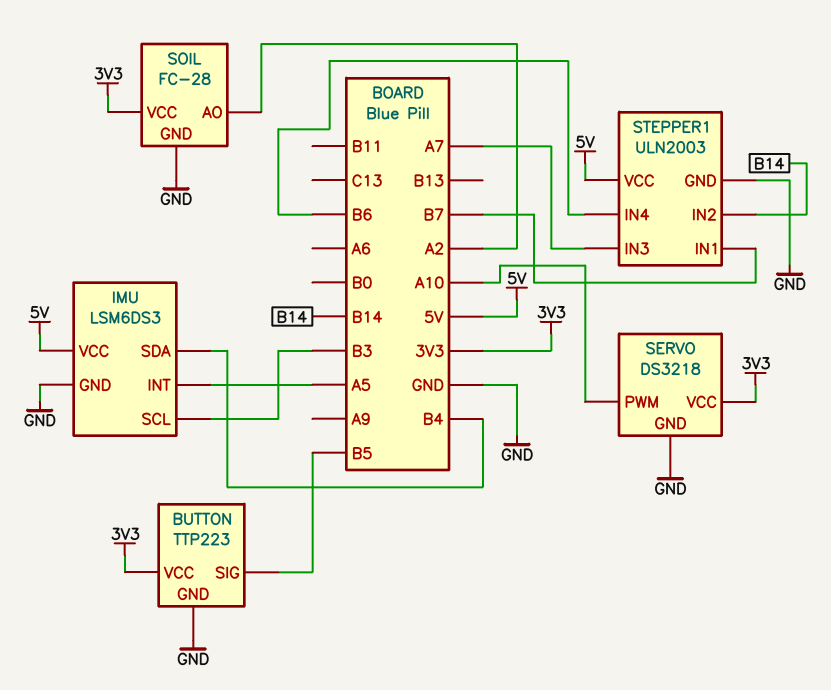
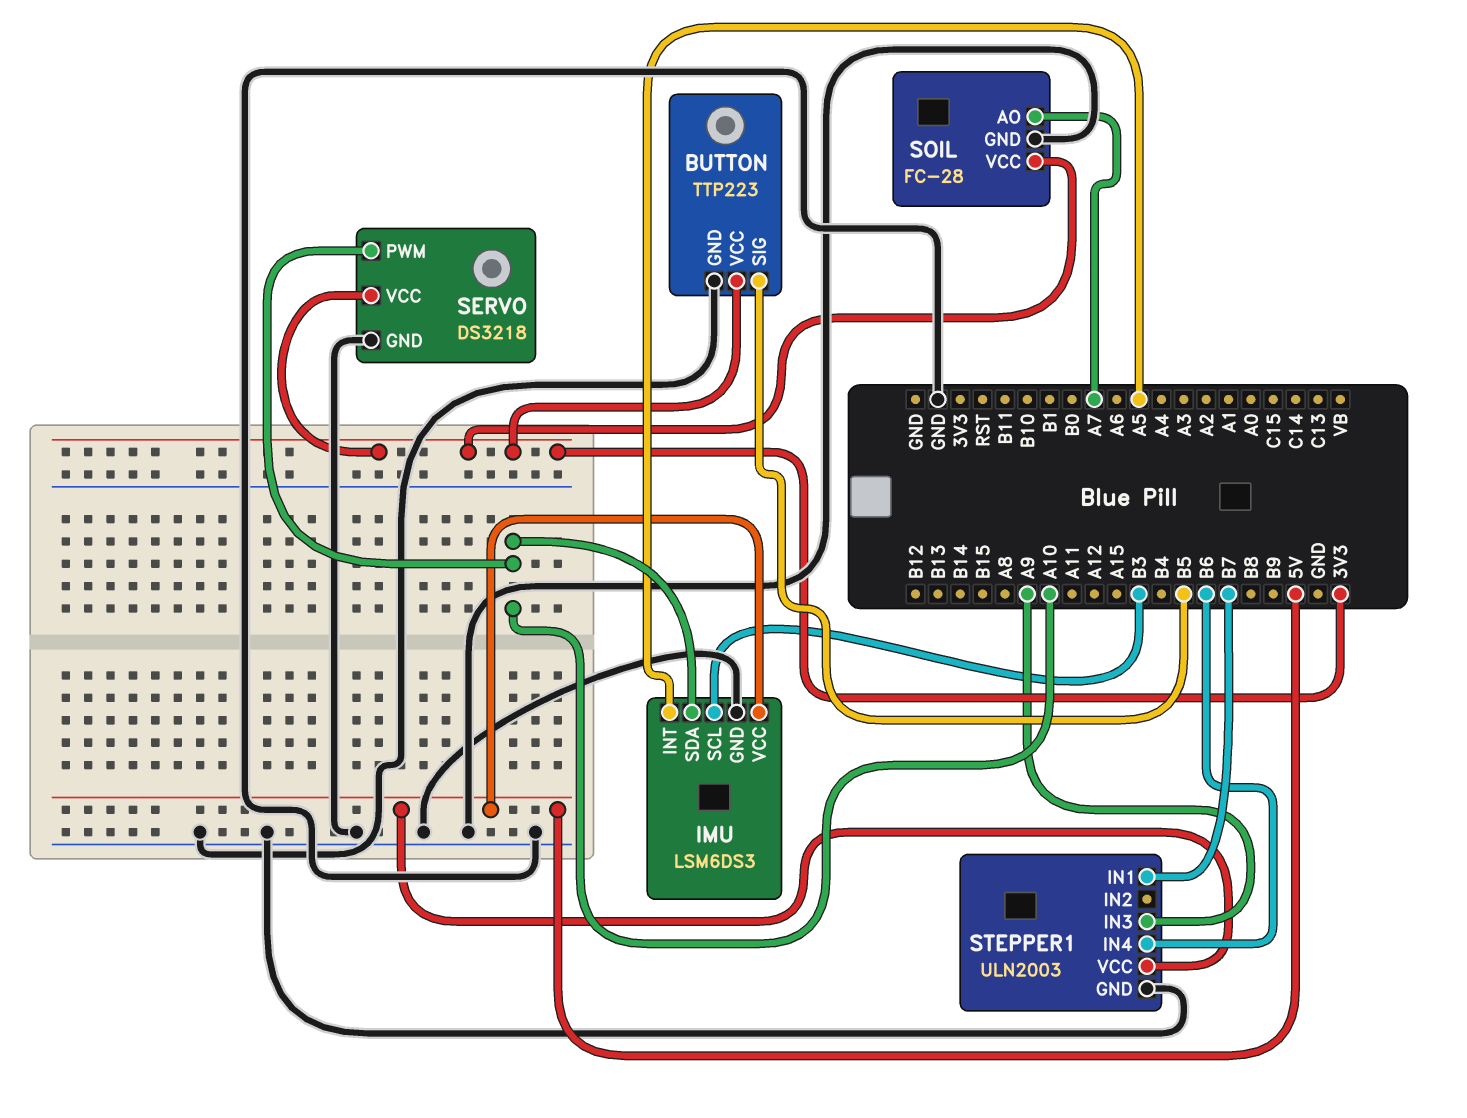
IMU pin SDA: B4 -> A10
SOIL pin AO: A2 -> A7
STEPPER1 pin IN2: B14 -> none
STEPPER1 pin IN3: A7 -> A9

